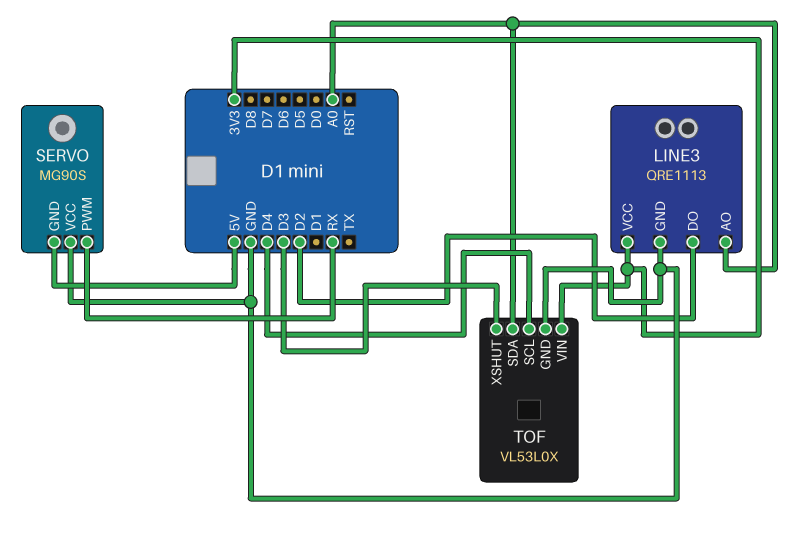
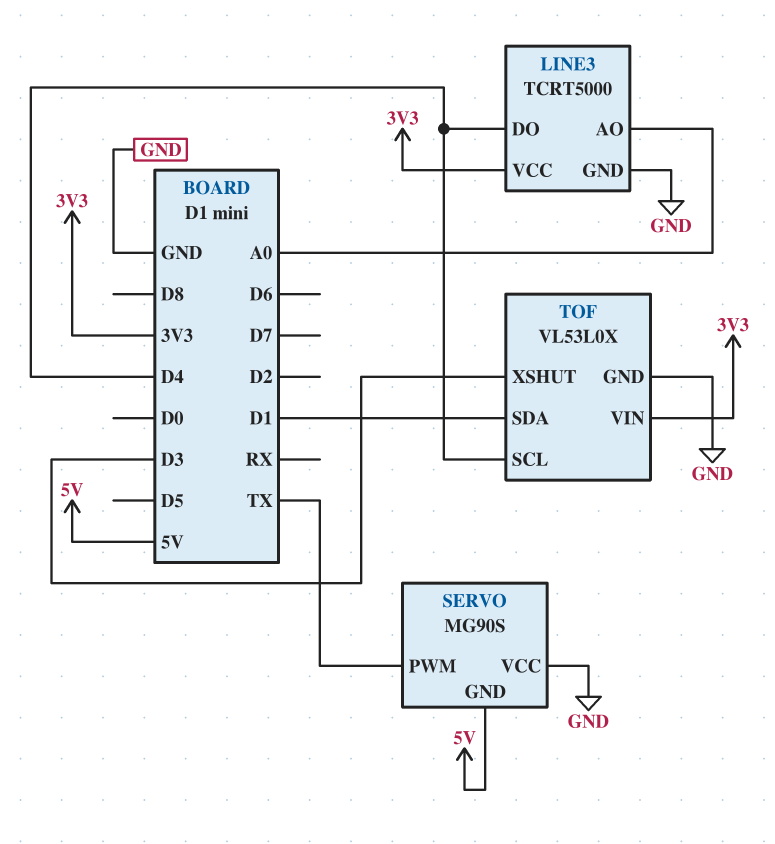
LINE3: QRE1113 -> TCRT5000
LINE3 pin DO: D2 -> D4
SERVO pin PWM: RX -> TX
TOF pin SDA: A0 -> D1

